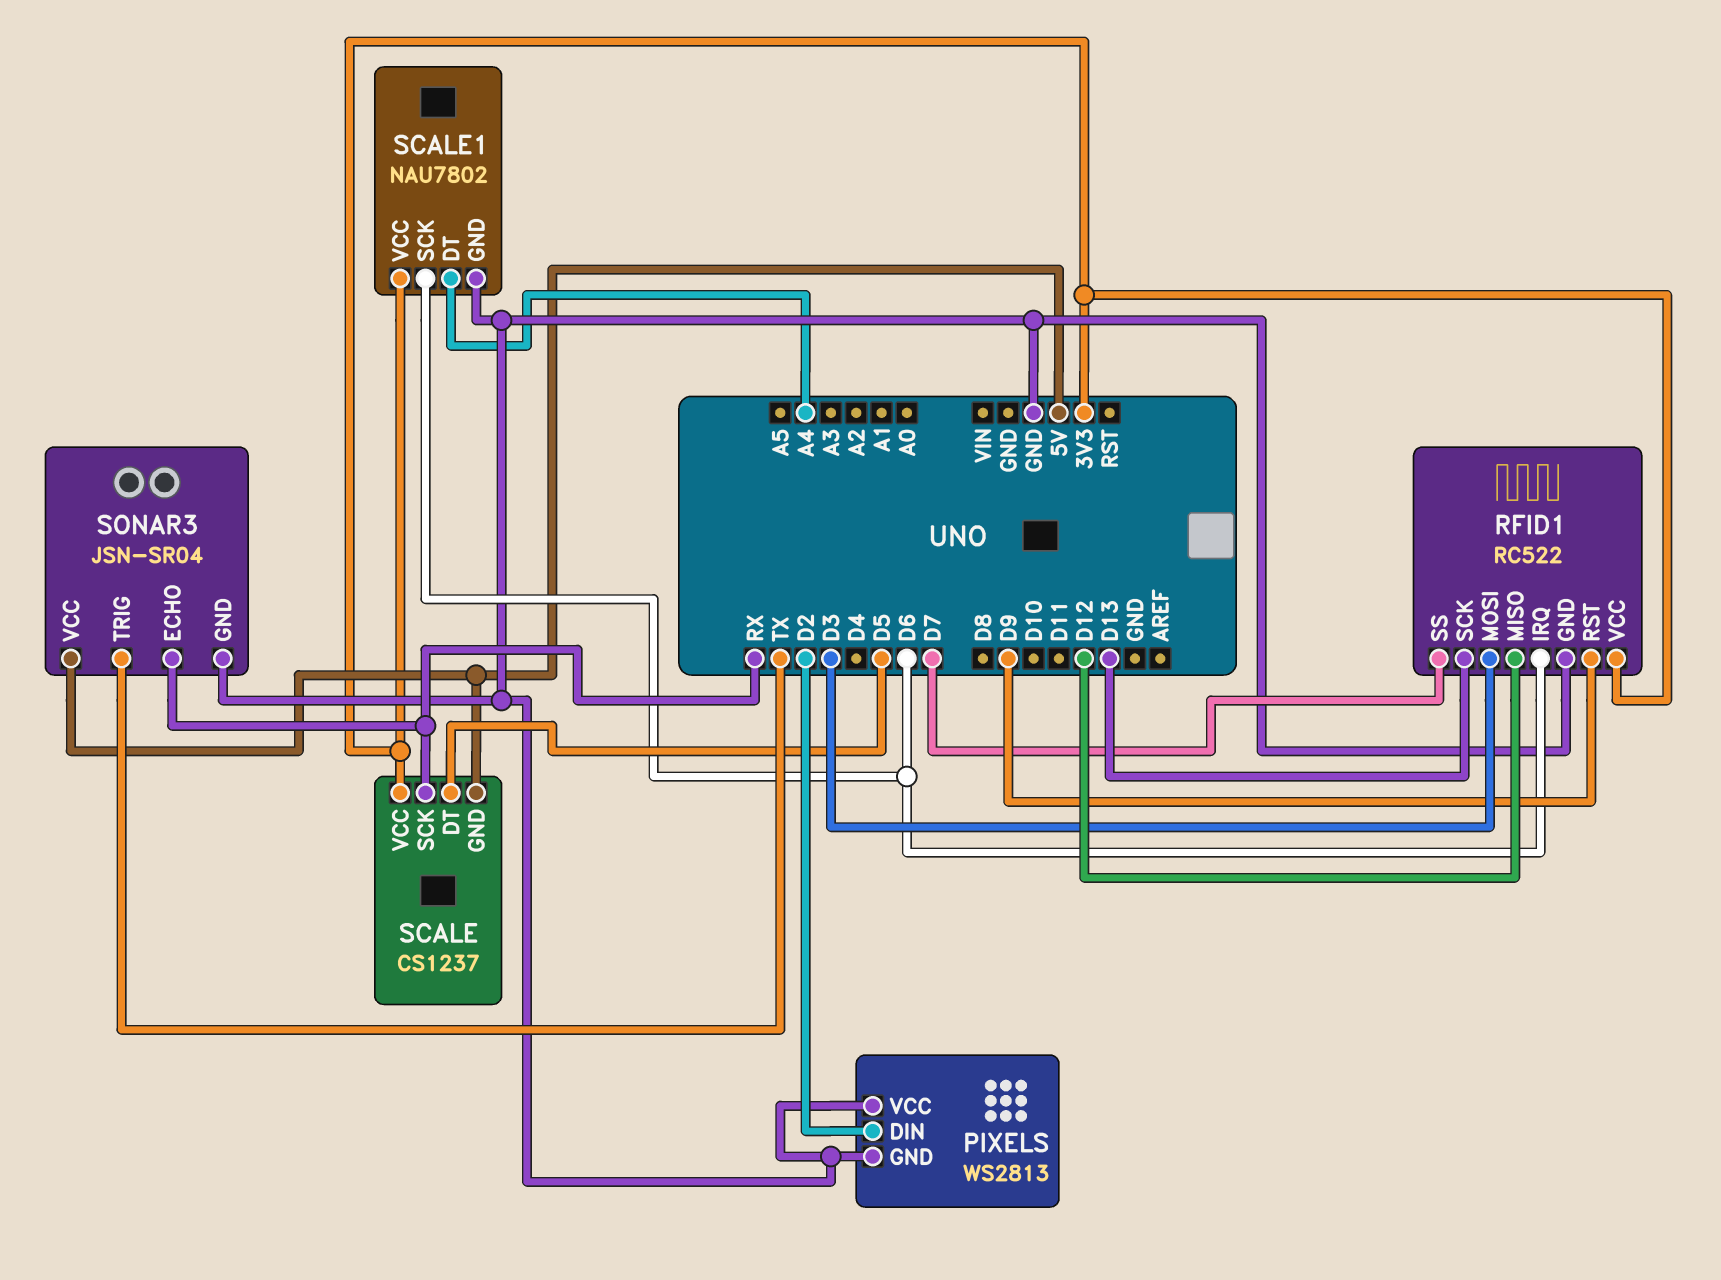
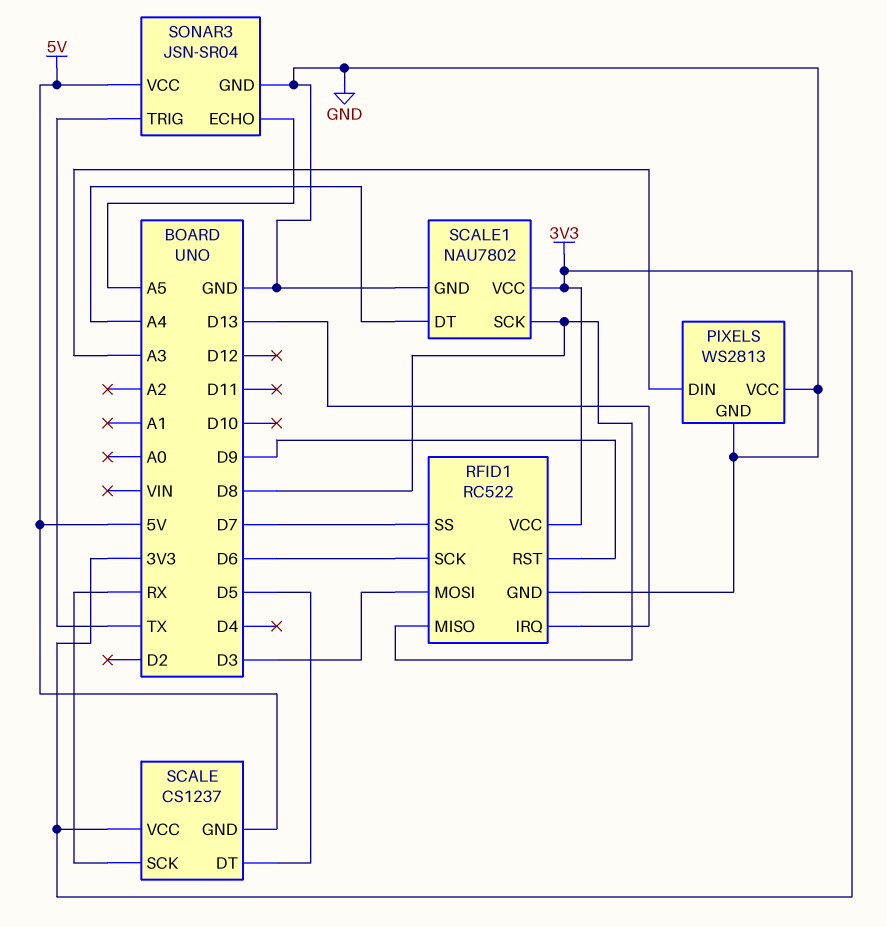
PIXELS pin DIN: D2 -> A3
RFID1 pin IRQ: D6 -> D13
RFID1 pin MISO: D12 -> D8
RFID1 pin SCK: D13 -> D6
SCALE1 pin SCK: D6 -> D8
SONAR3 pin ECHO: RX -> A5

